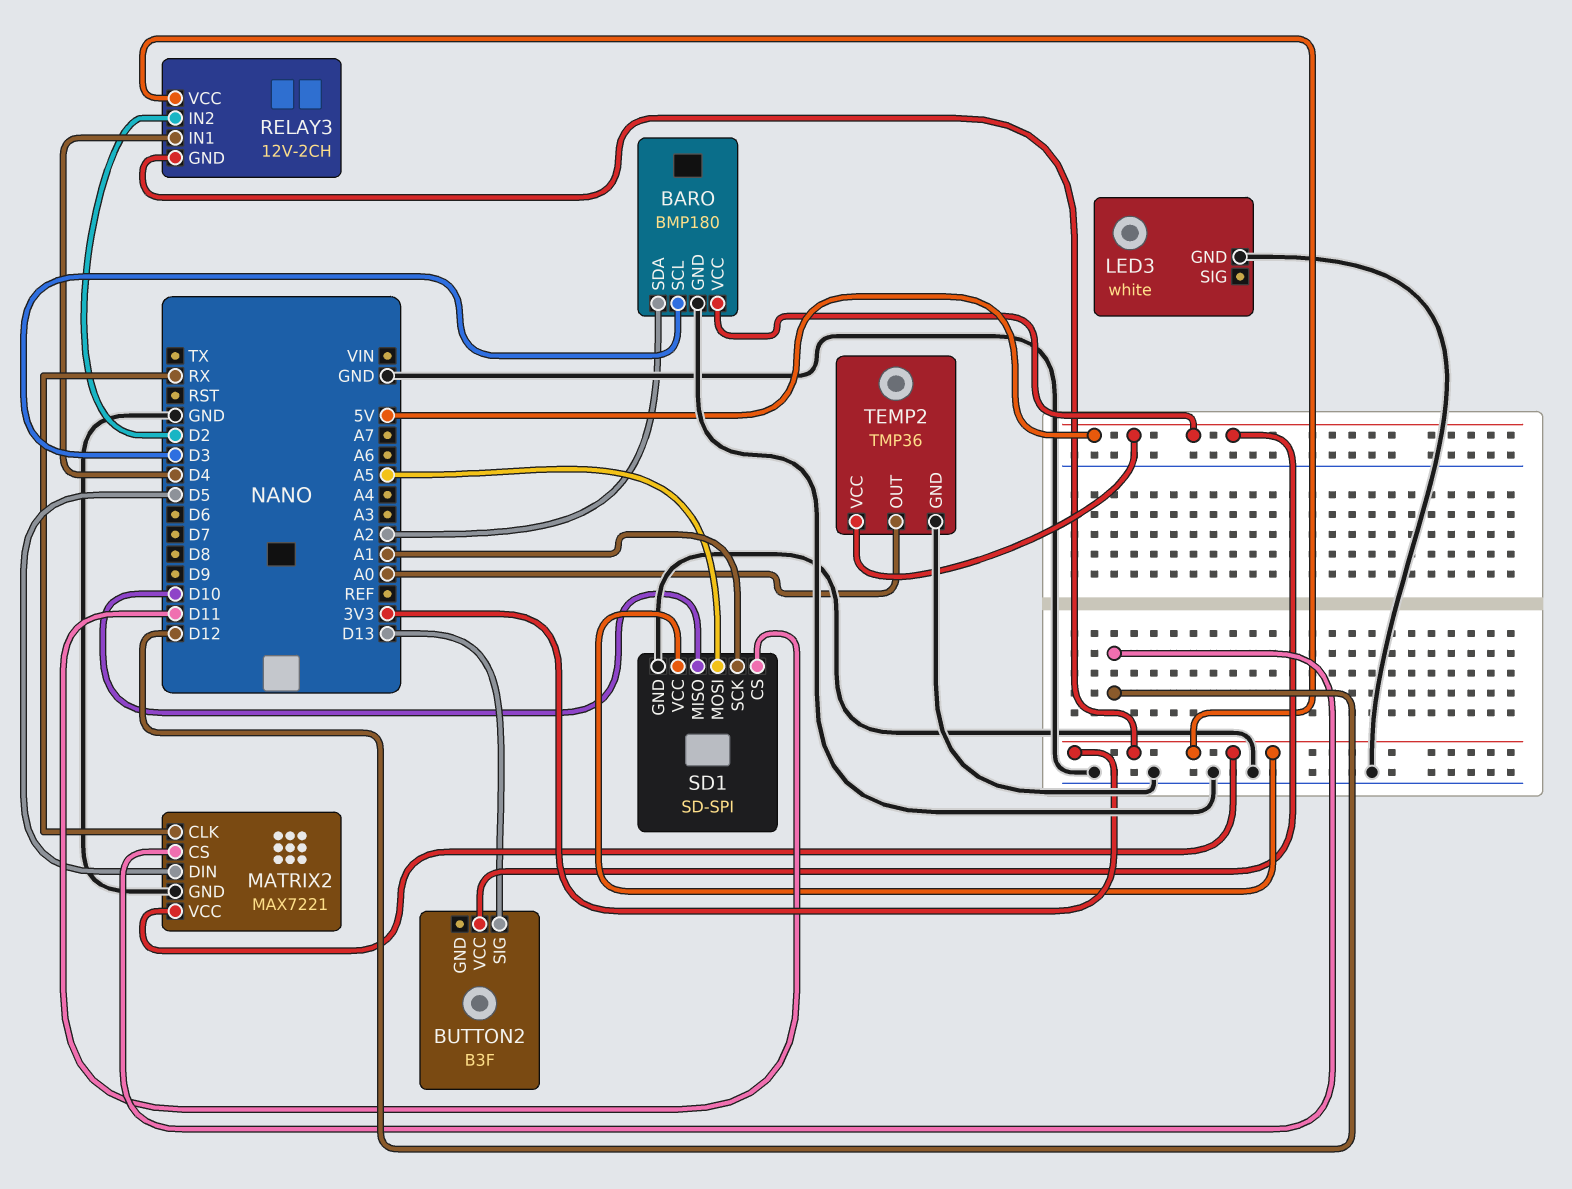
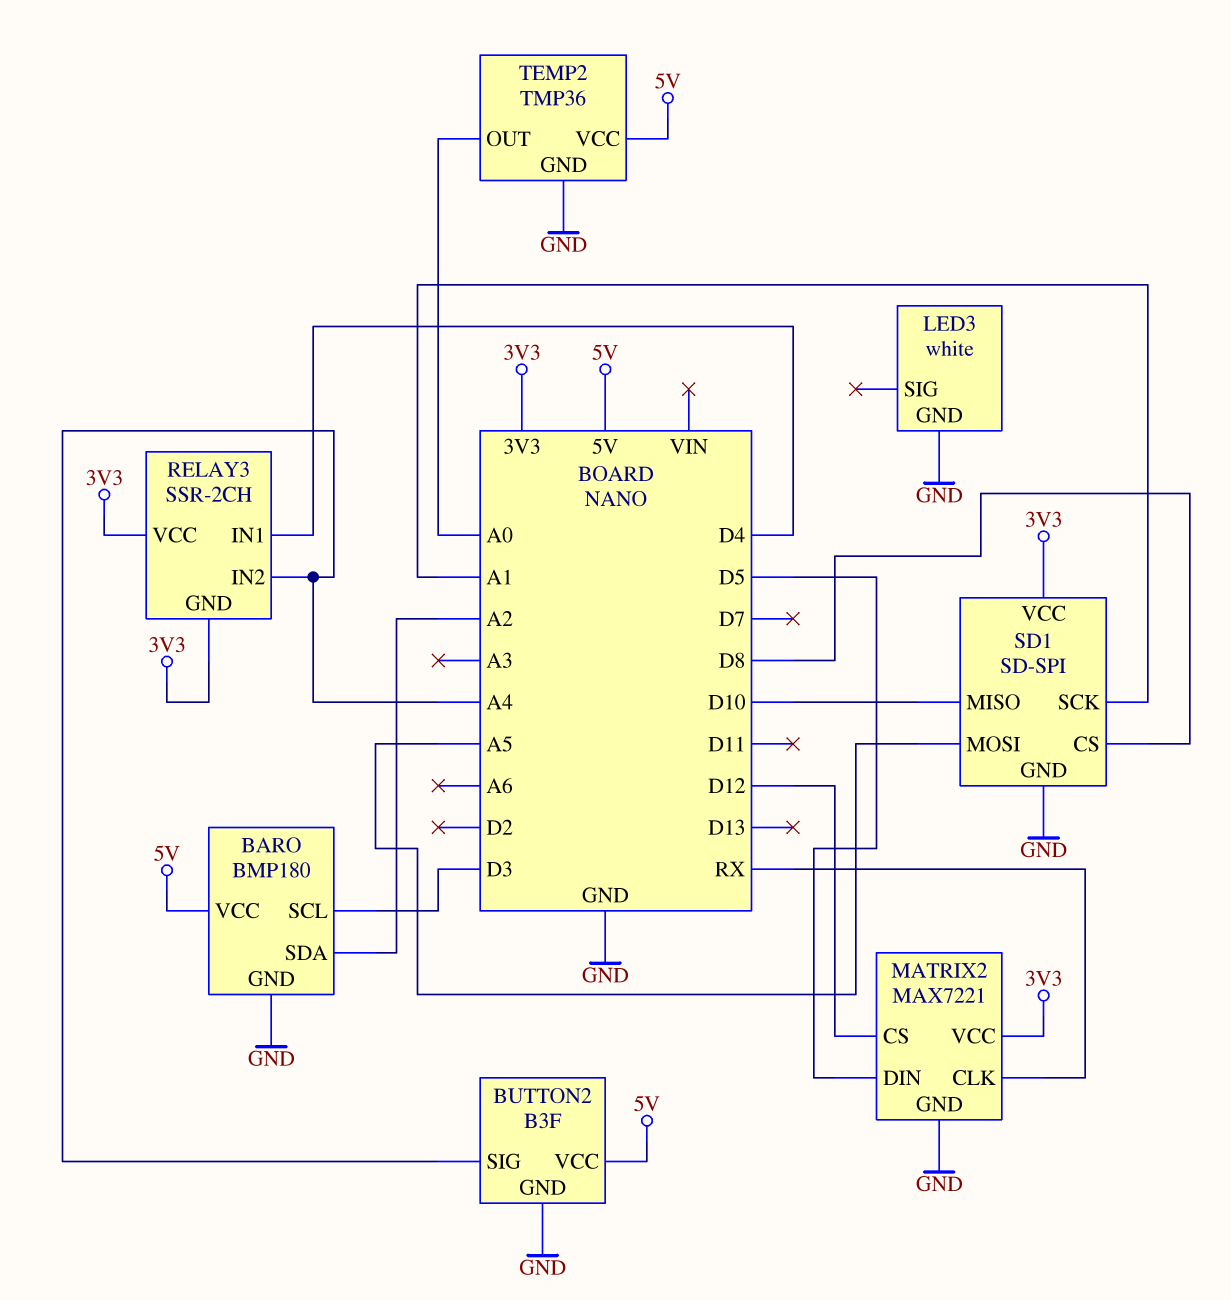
BUTTON2 pin GND: none -> GND
BUTTON2 pin SIG: D13 -> A4
RELAY3: 12V-2CH -> SSR-2CH
RELAY3 pin IN2: D2 -> A4
SD1 pin CS: D11 -> D8

